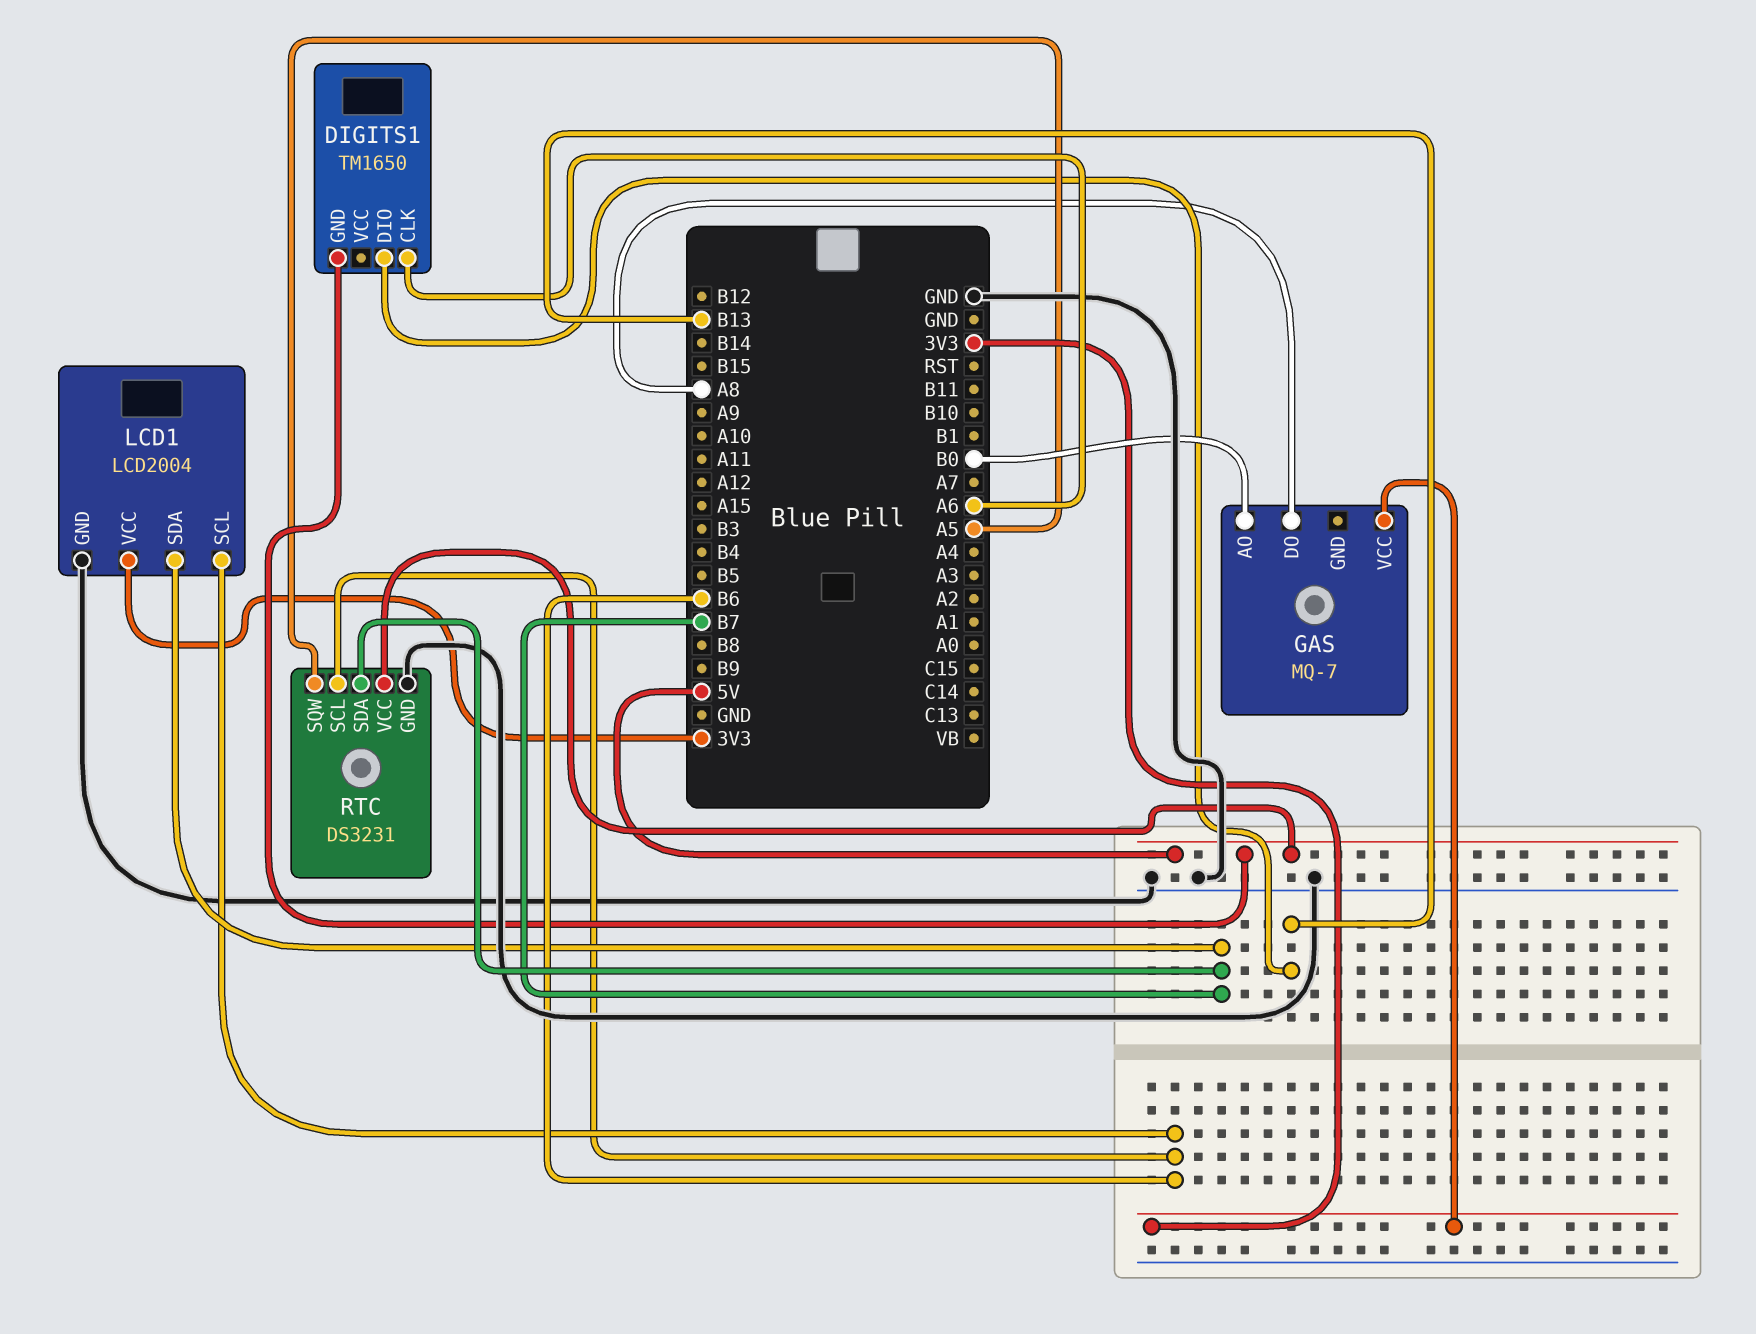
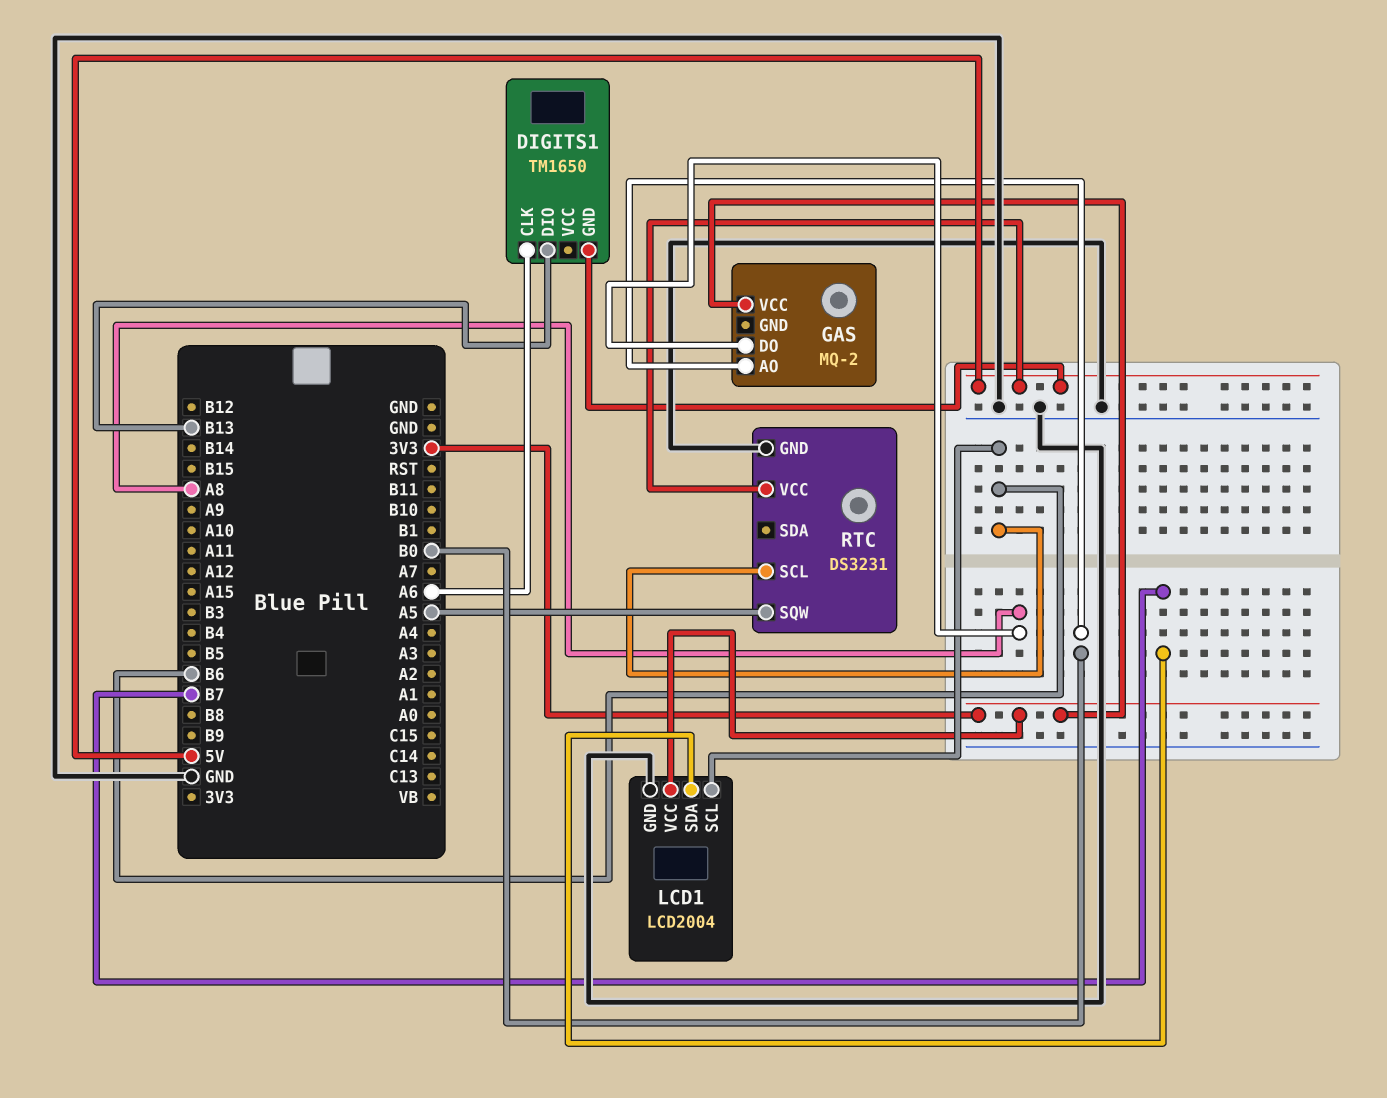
GAS: MQ-7 -> MQ-2
RTC pin SDA: B7 -> none

